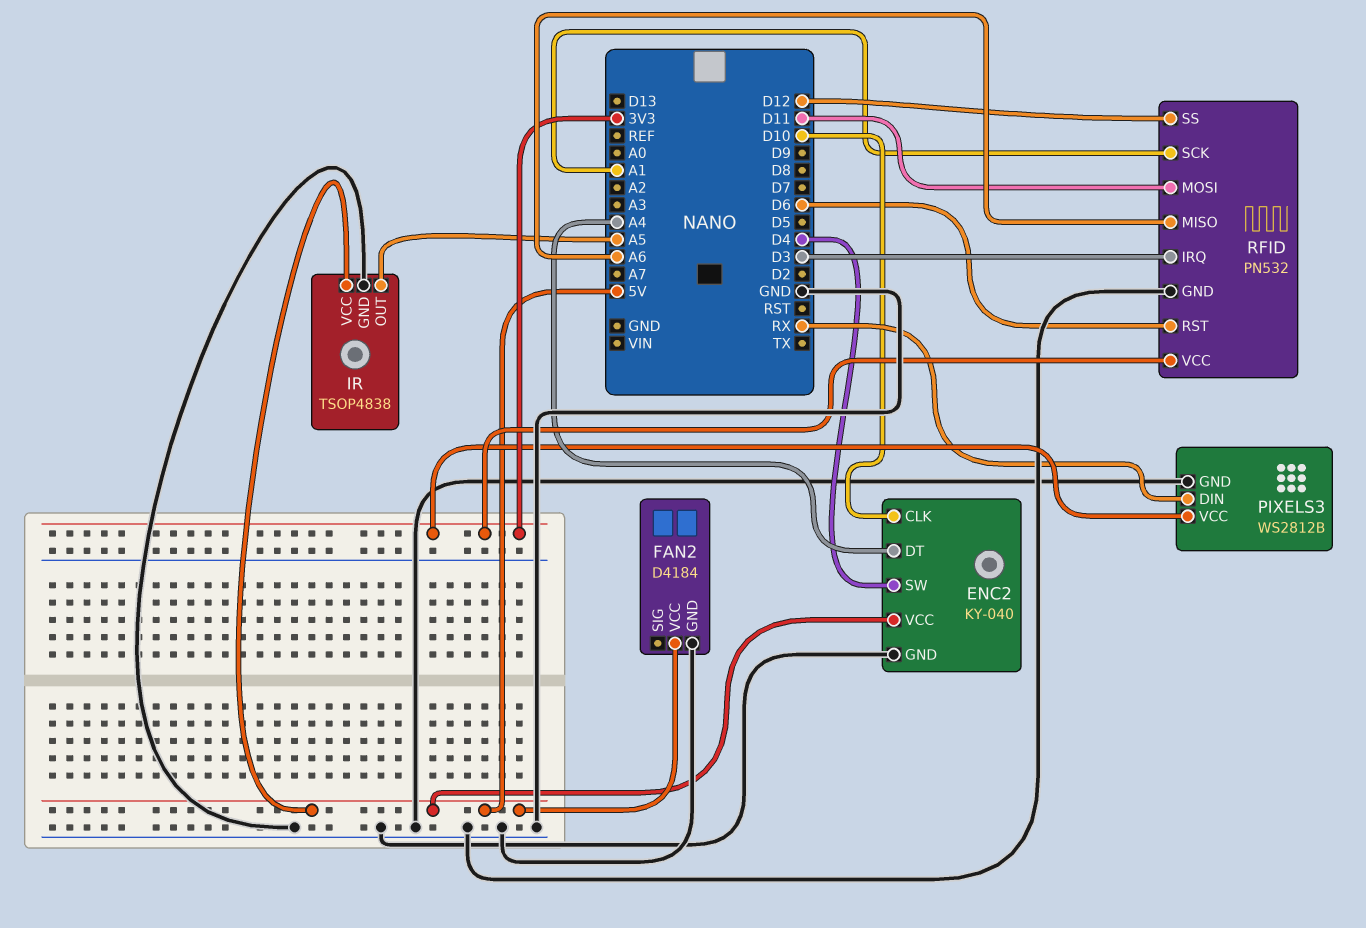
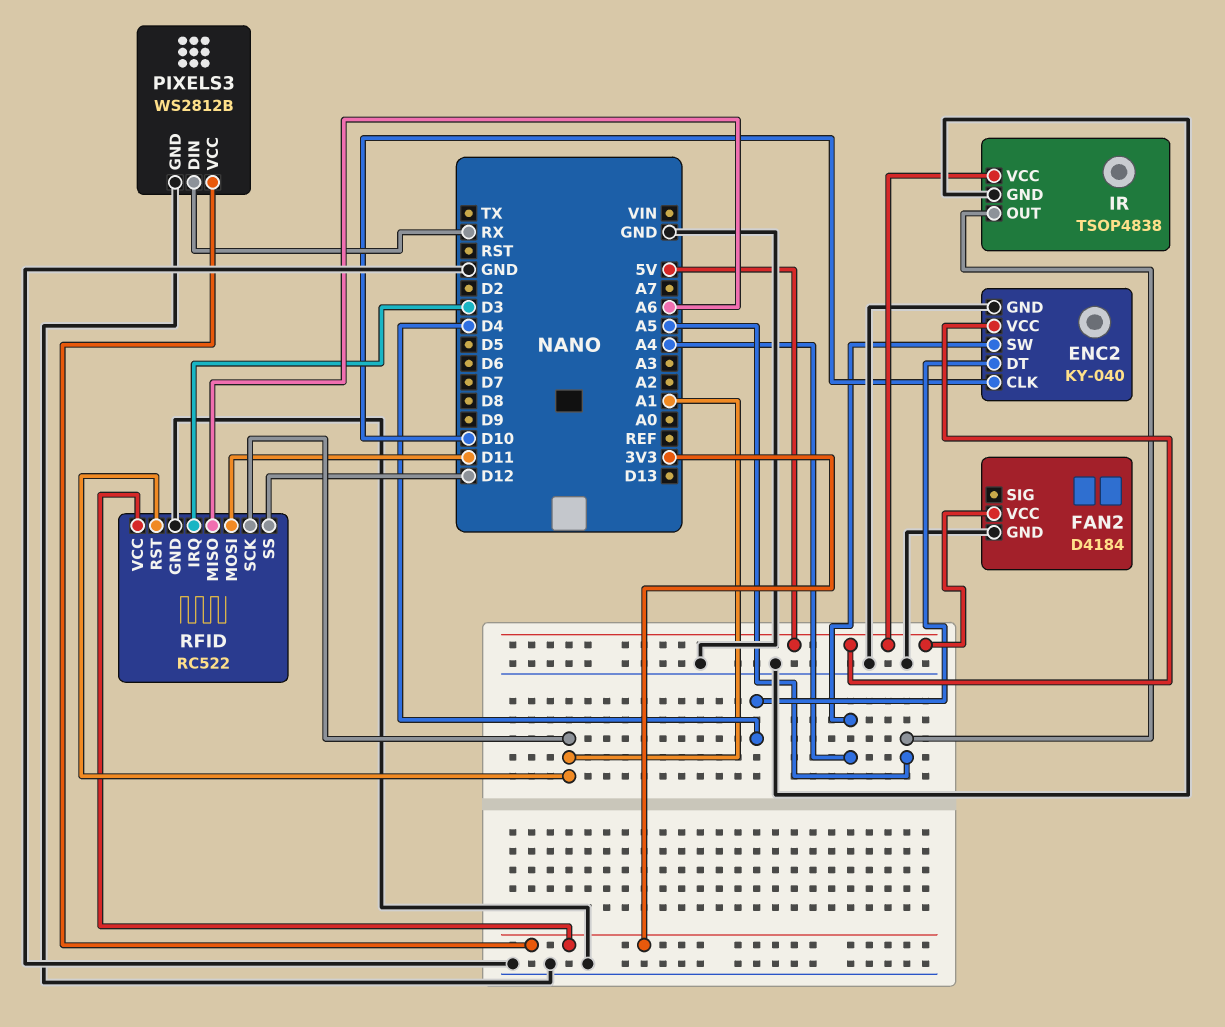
ENC2 pin DT: A4 -> D4
ENC2 pin SW: D4 -> A4
RFID: PN532 -> RC522
RFID pin RST: D6 -> A1

